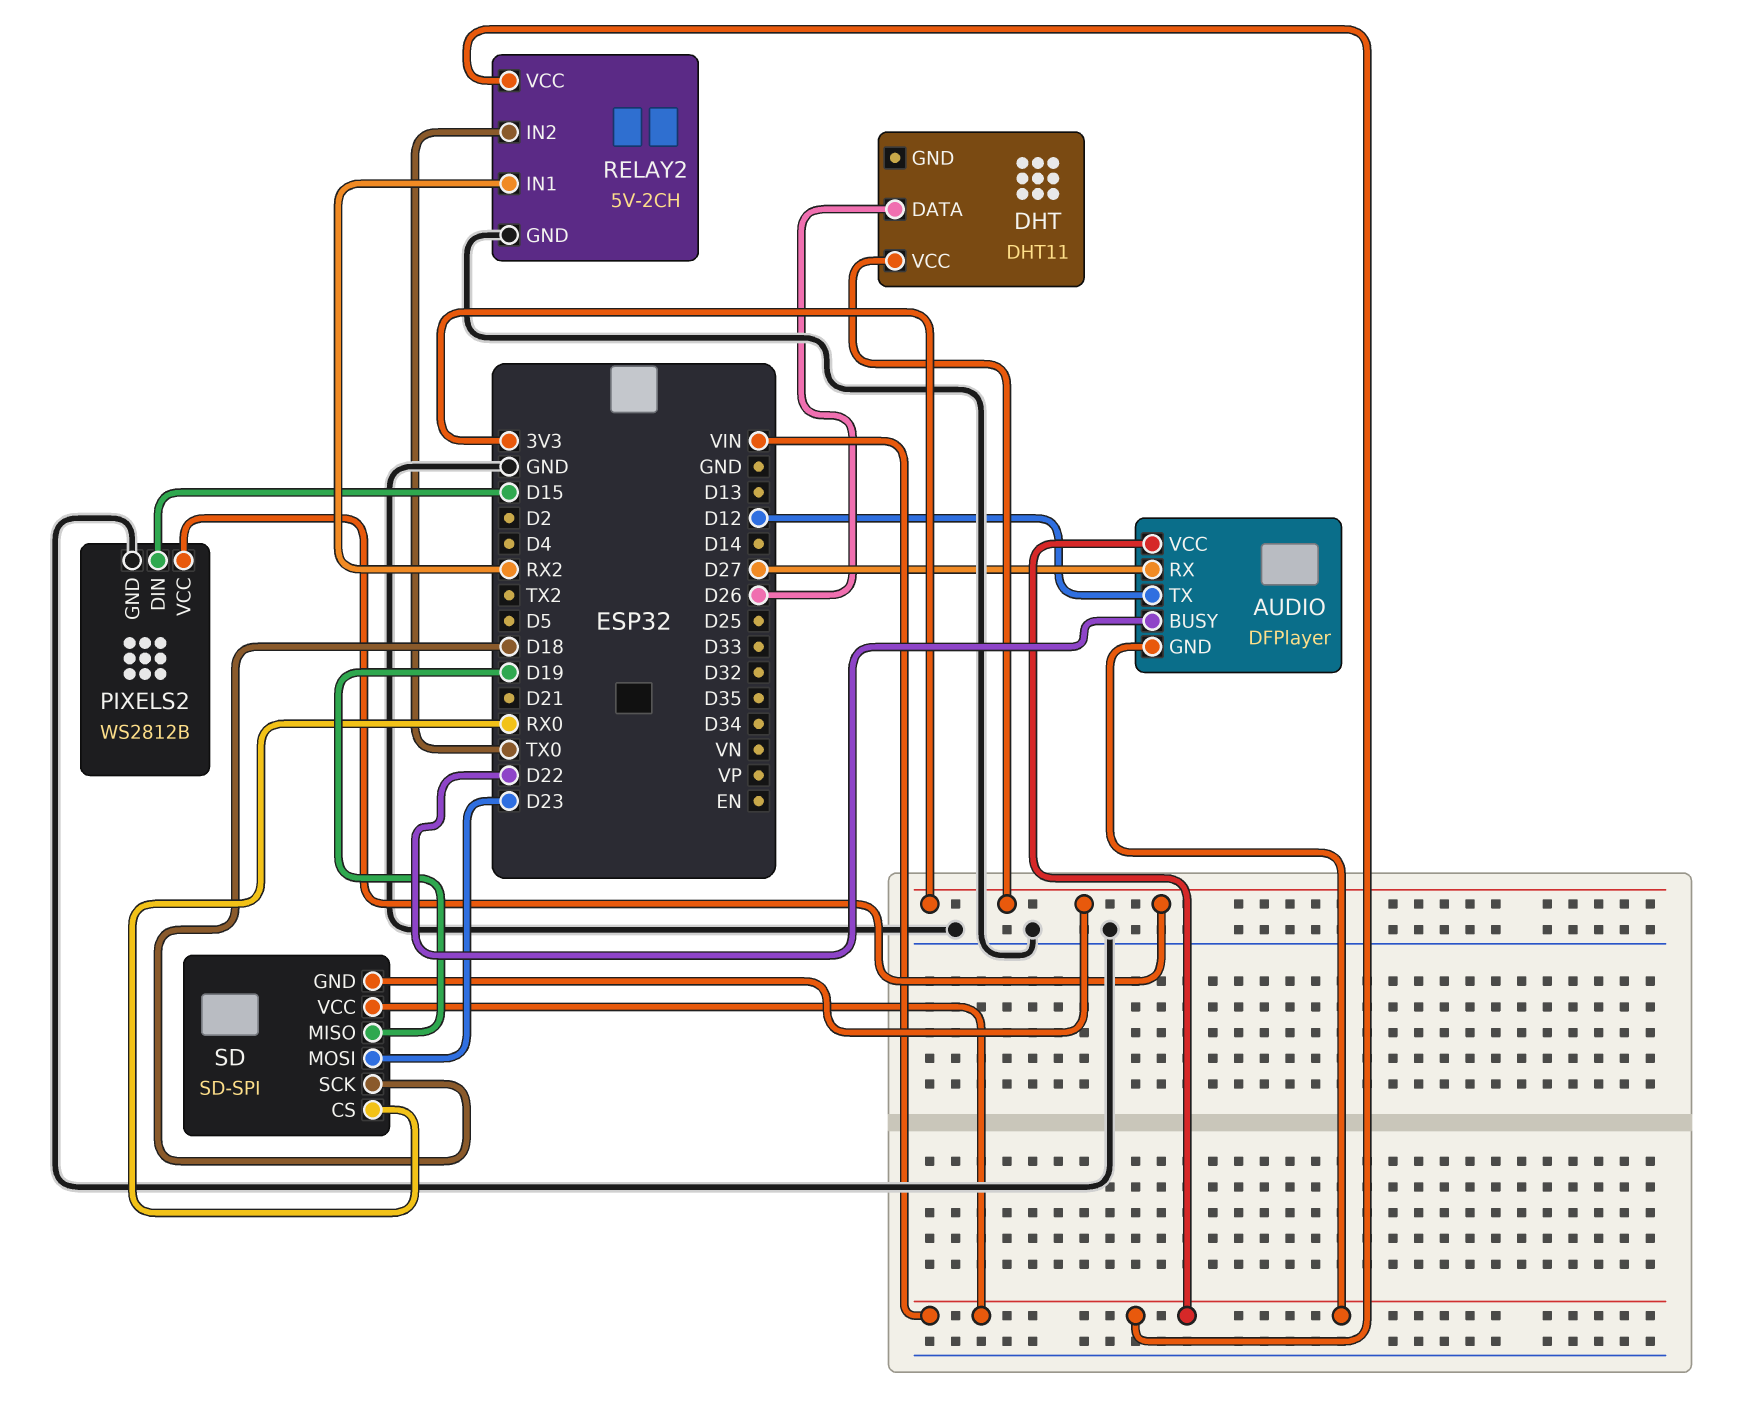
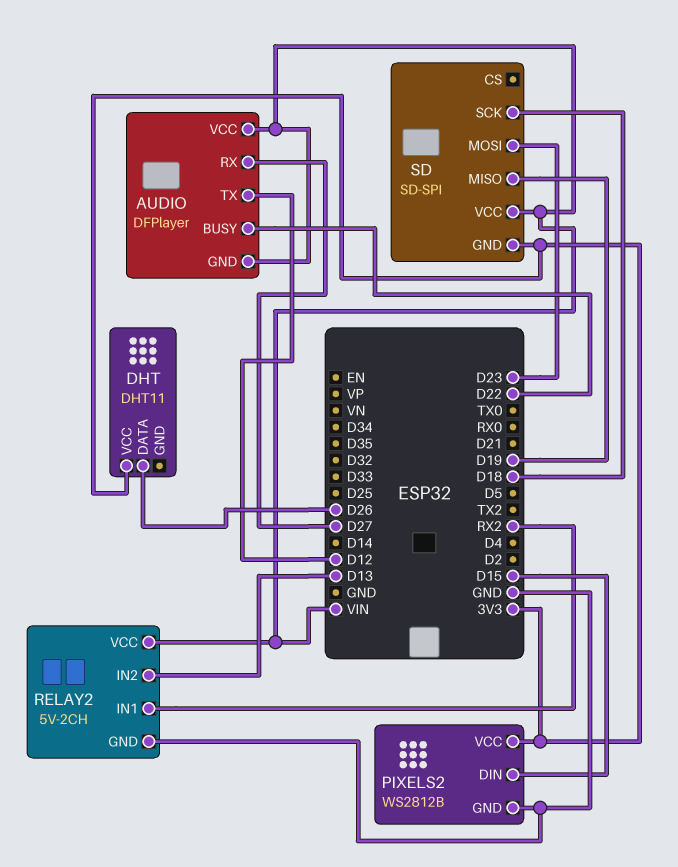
RELAY2 pin IN2: TX0 -> D13
SD pin CS: RX0 -> none

